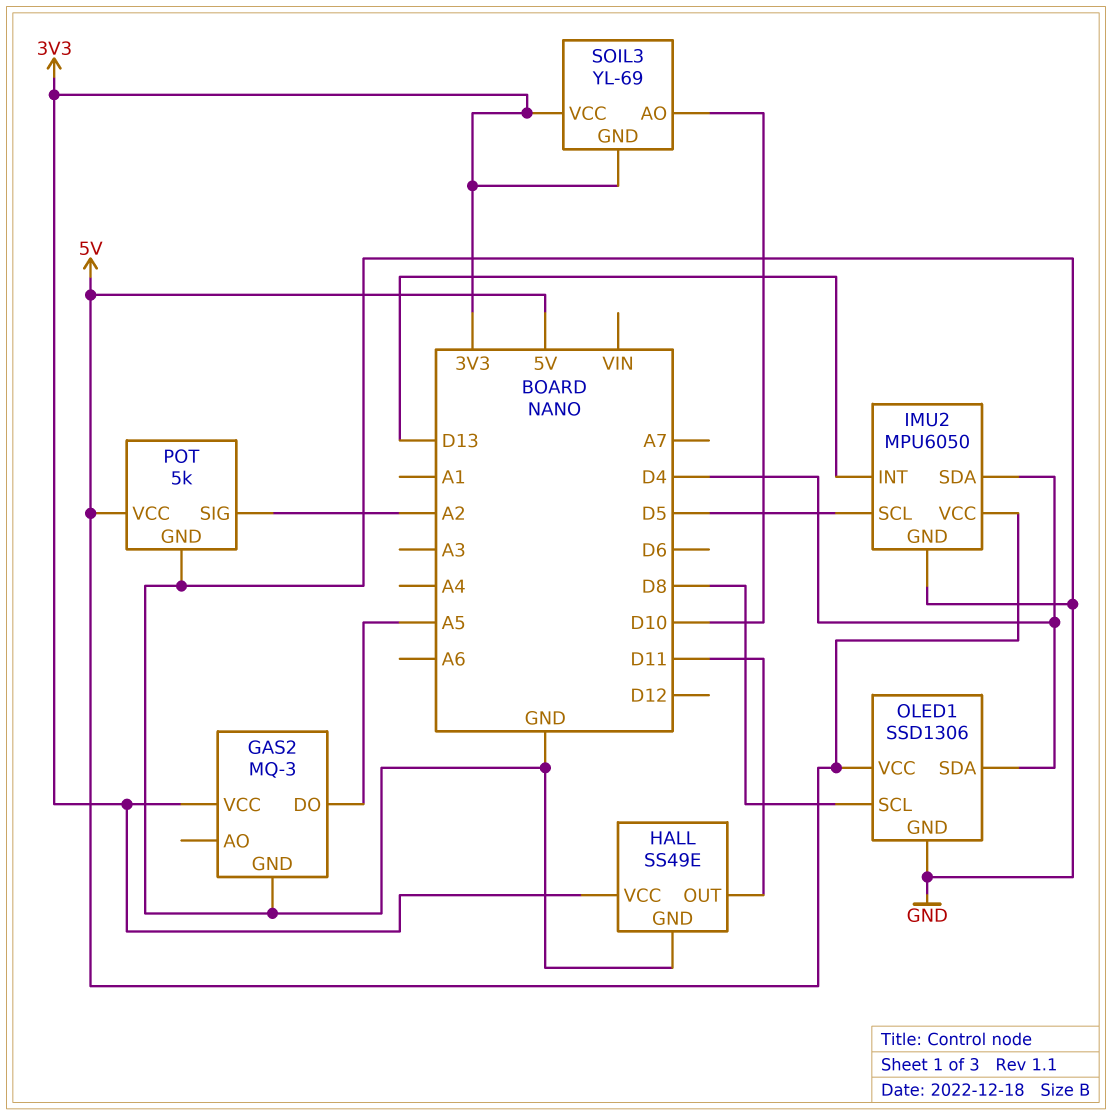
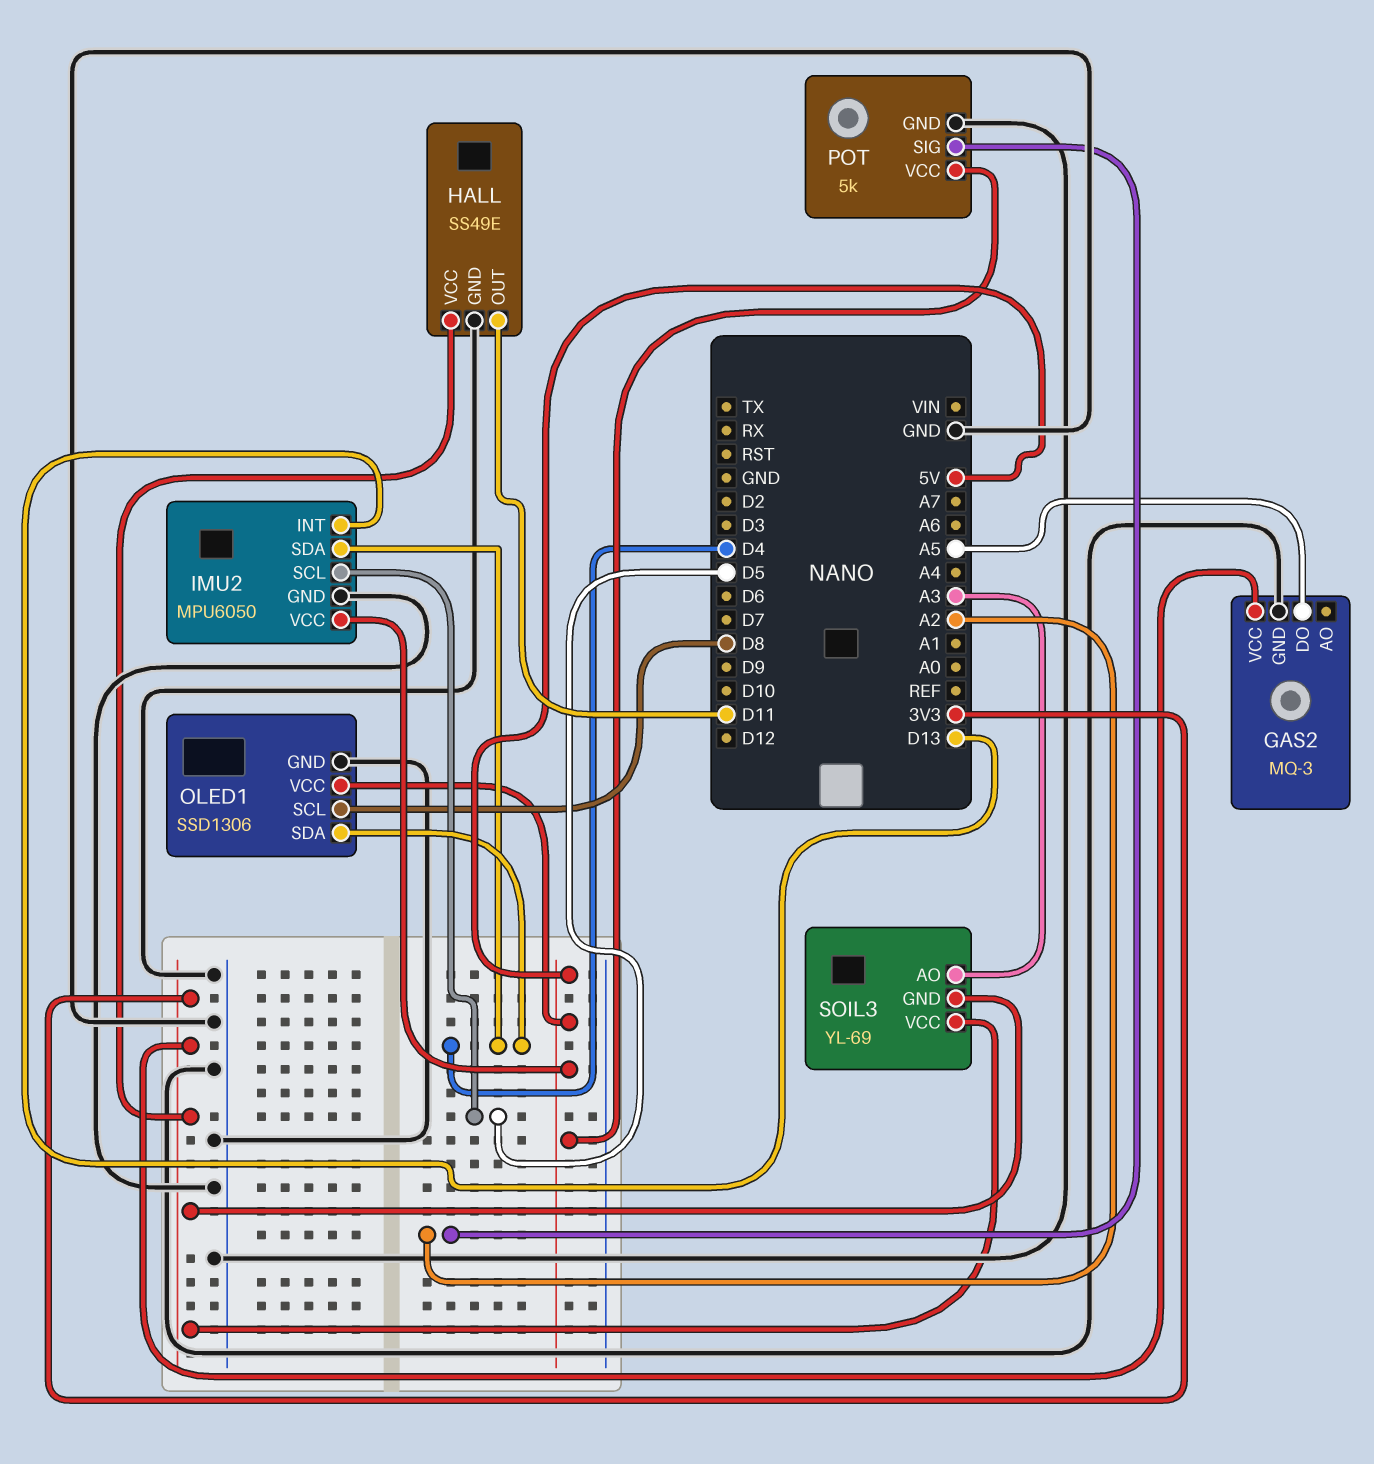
SOIL3 pin AO: D10 -> A3

